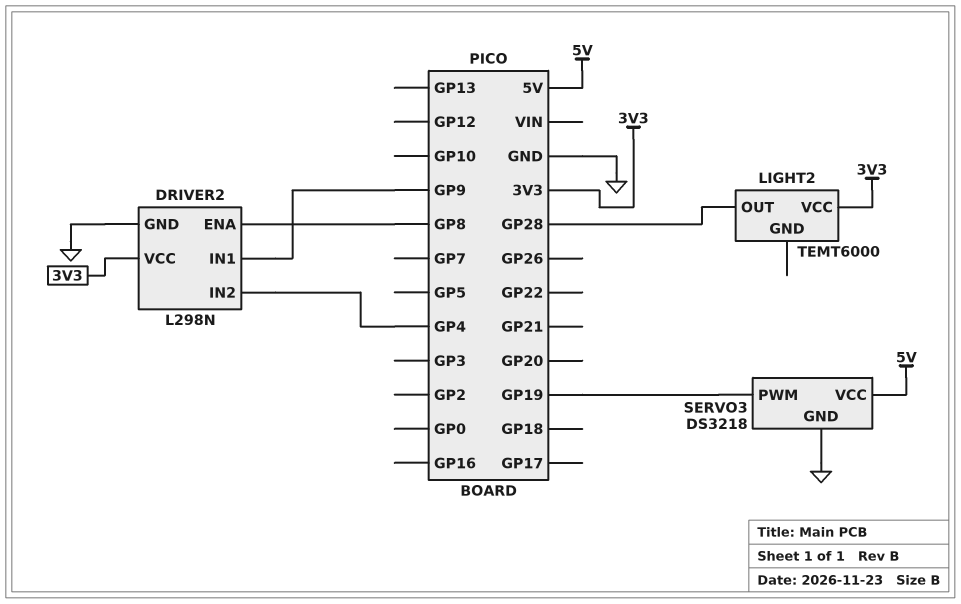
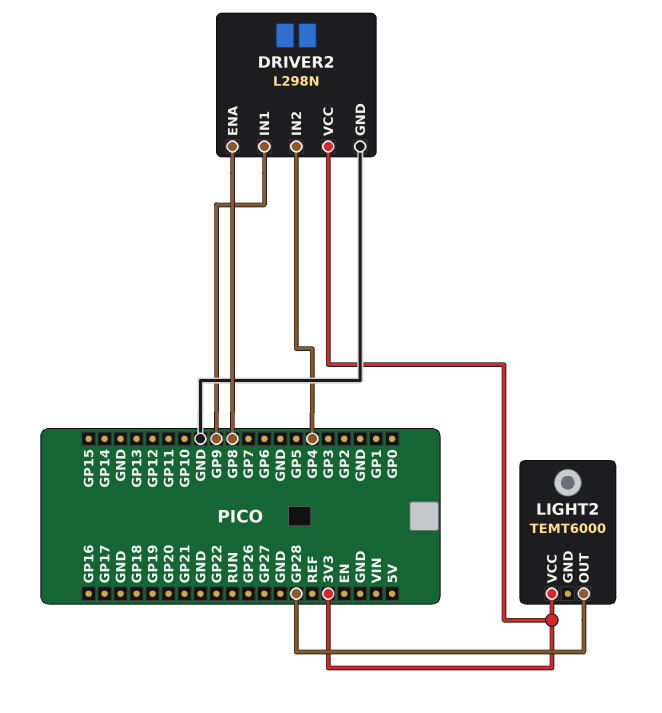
SERVO3: DS3218 -> none
SERVO3 pin GND: GND -> none
SERVO3 pin PWM: GP19 -> none
SERVO3 pin VCC: 5V -> none

